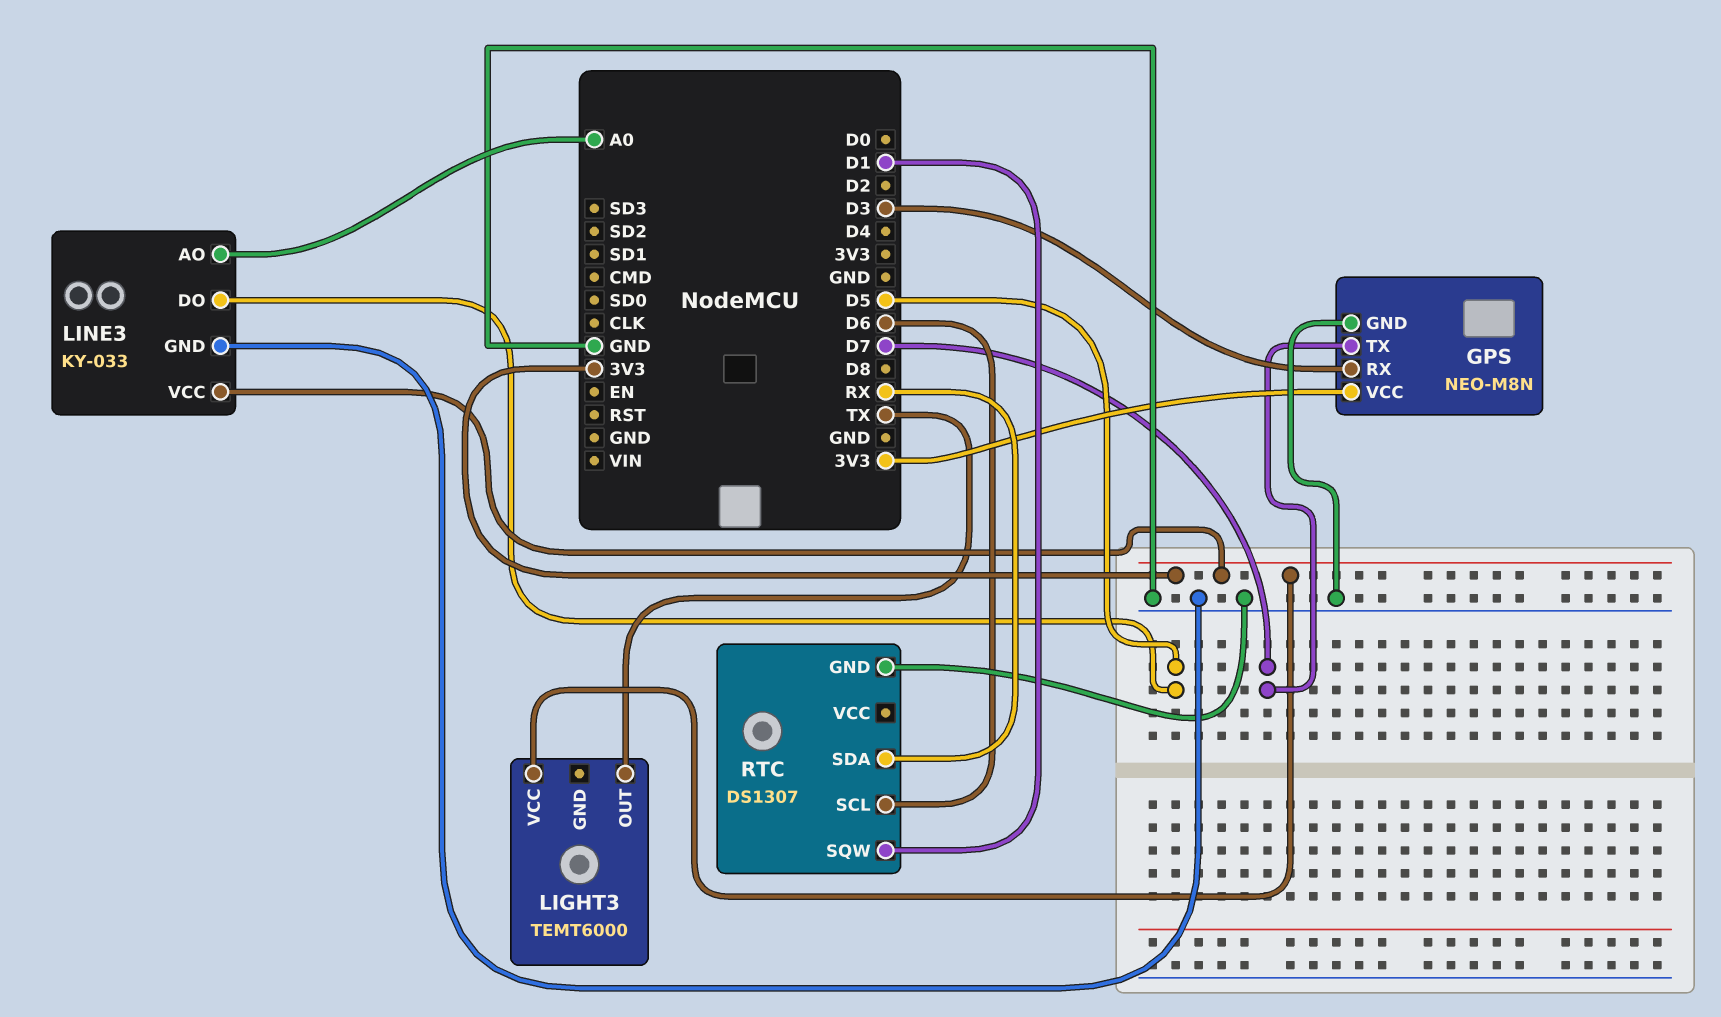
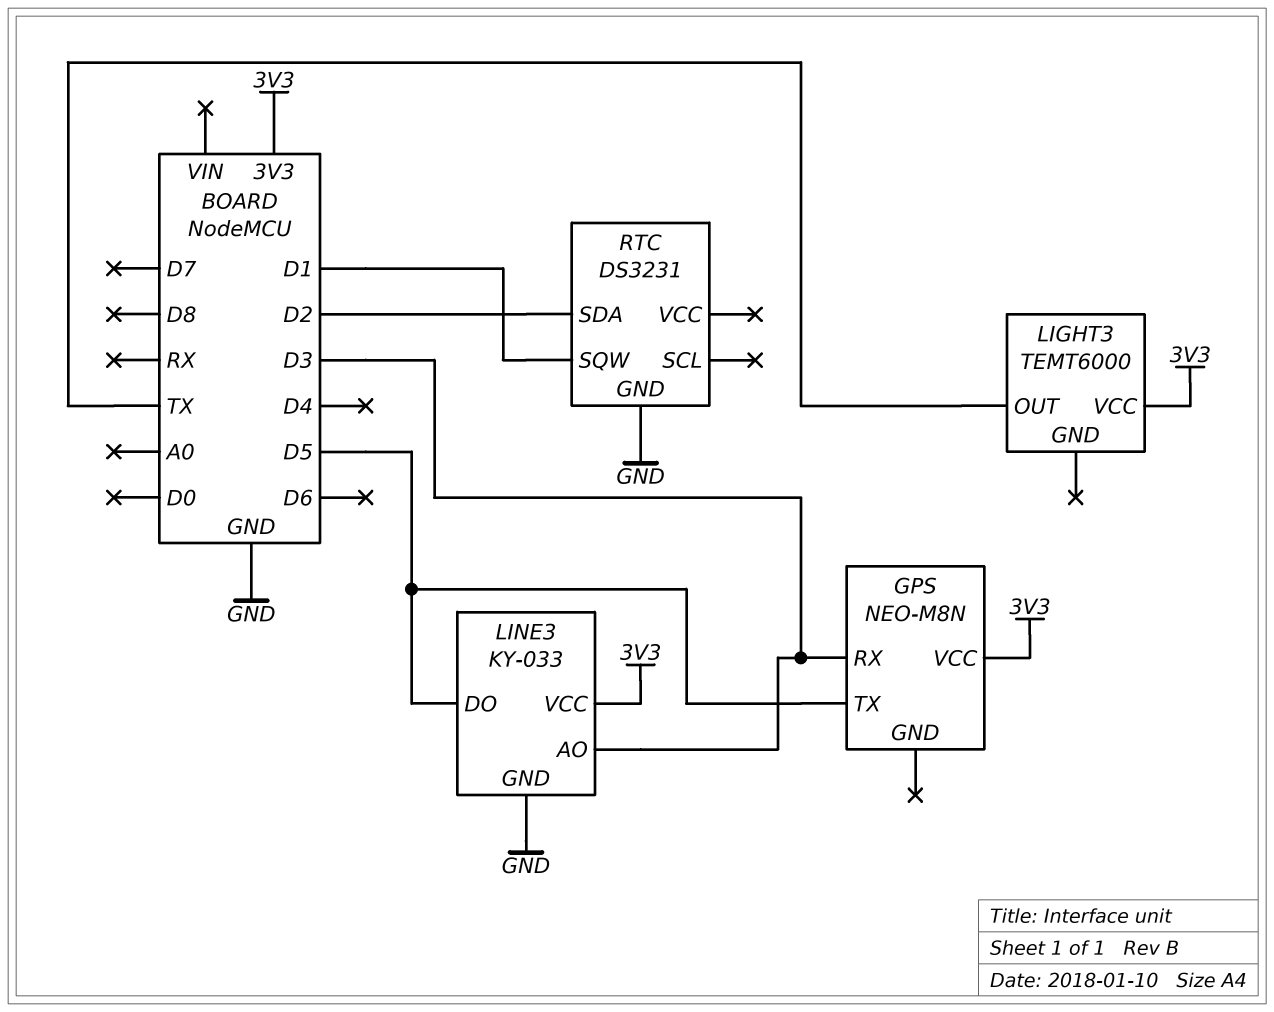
GPS pin GND: GND -> none
GPS pin TX: D7 -> D5
LINE3 pin AO: A0 -> D3
RTC: DS1307 -> DS3231
RTC pin SCL: D6 -> none
RTC pin SDA: RX -> D2

